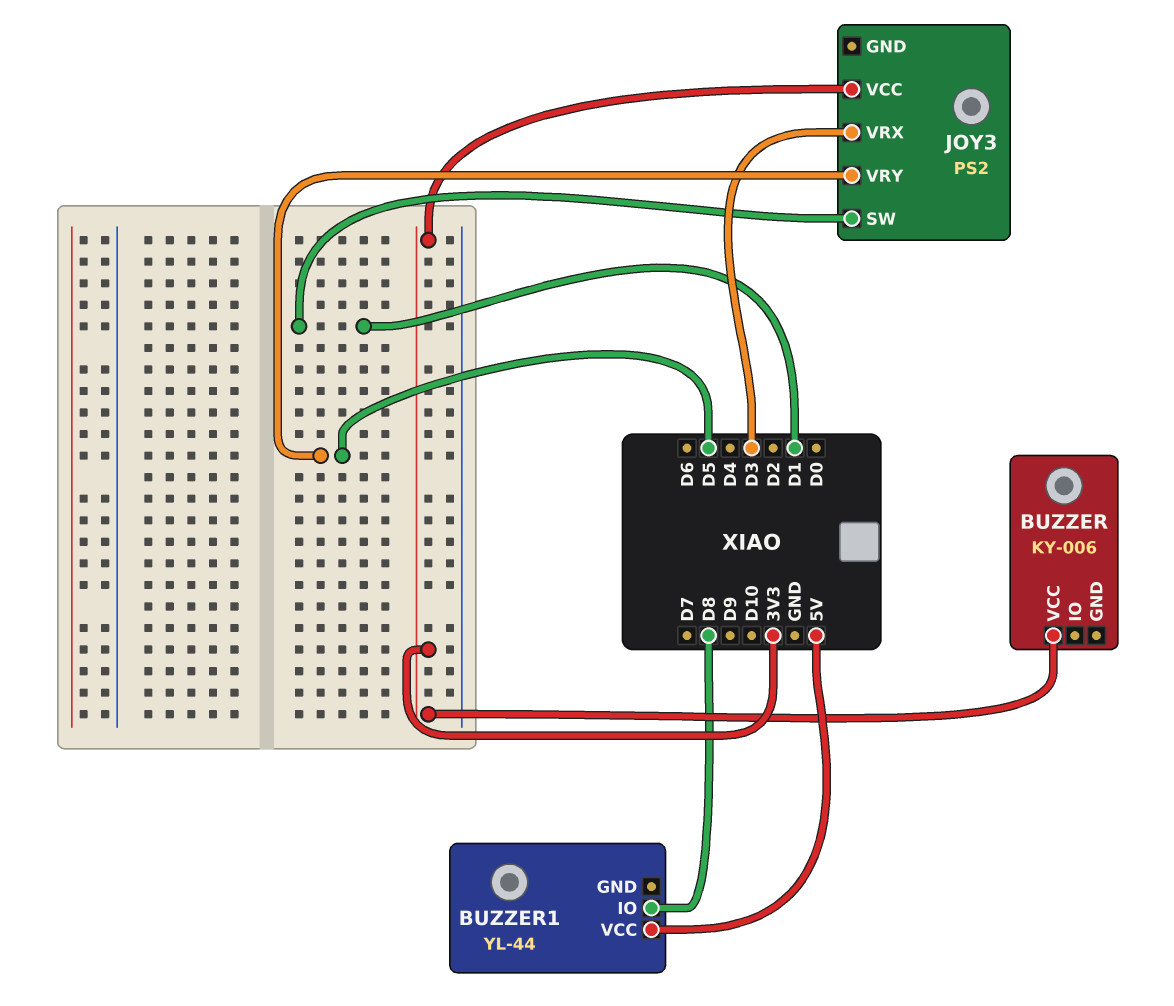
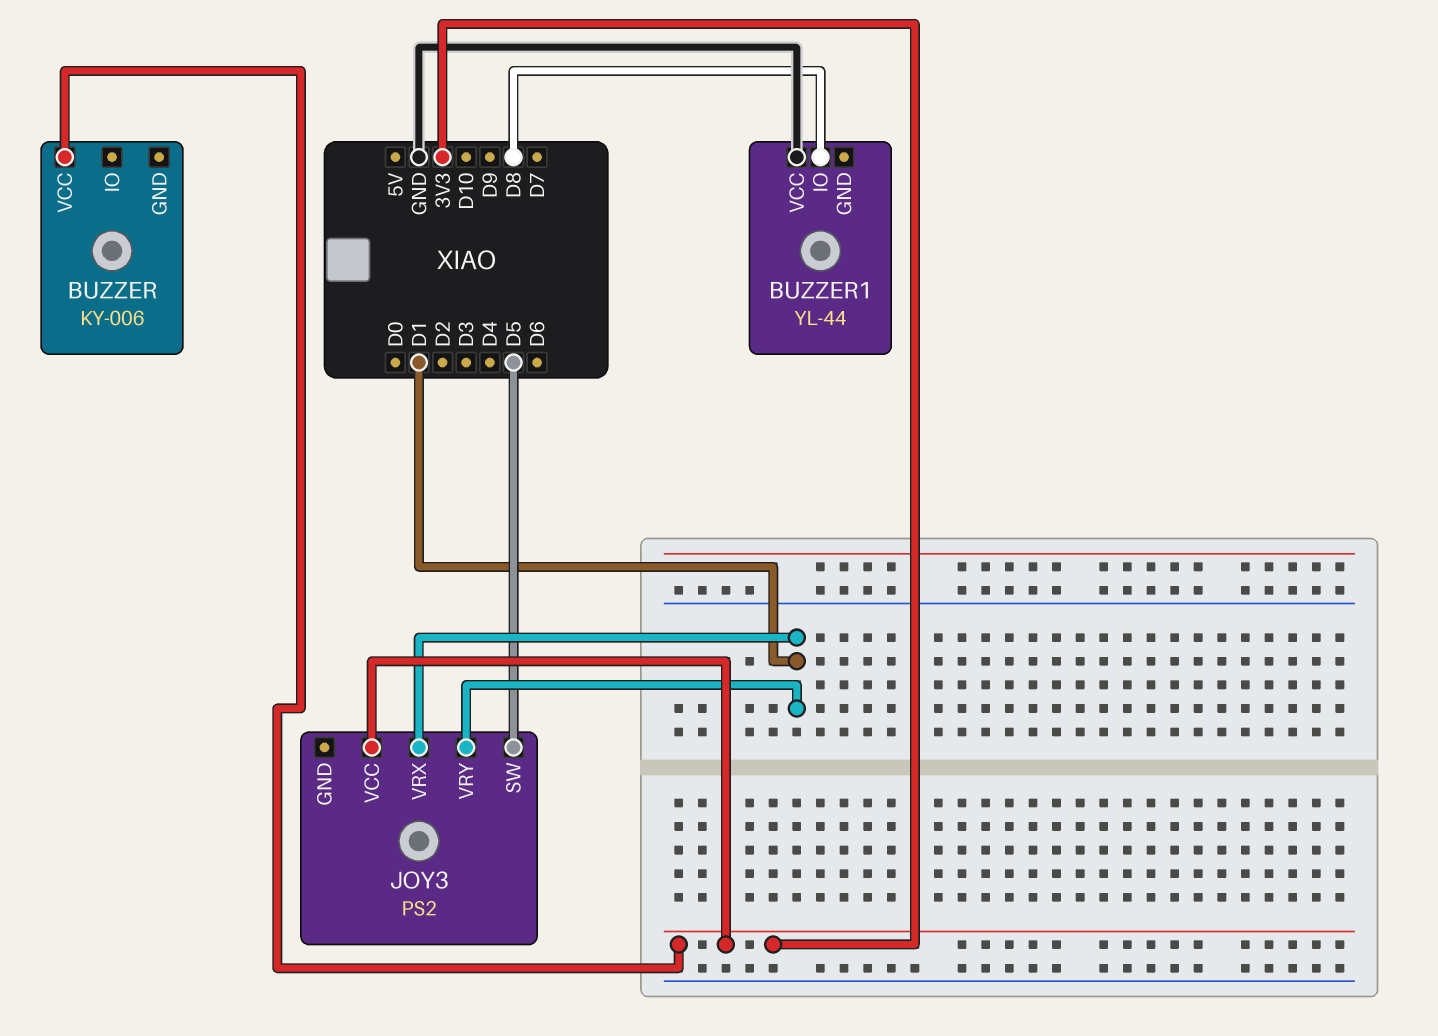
BUZZER1 pin VCC: 5V -> GND
JOY3 pin SW: D1 -> D5
JOY3 pin VRX: D3 -> D1
JOY3 pin VRY: D5 -> D1

